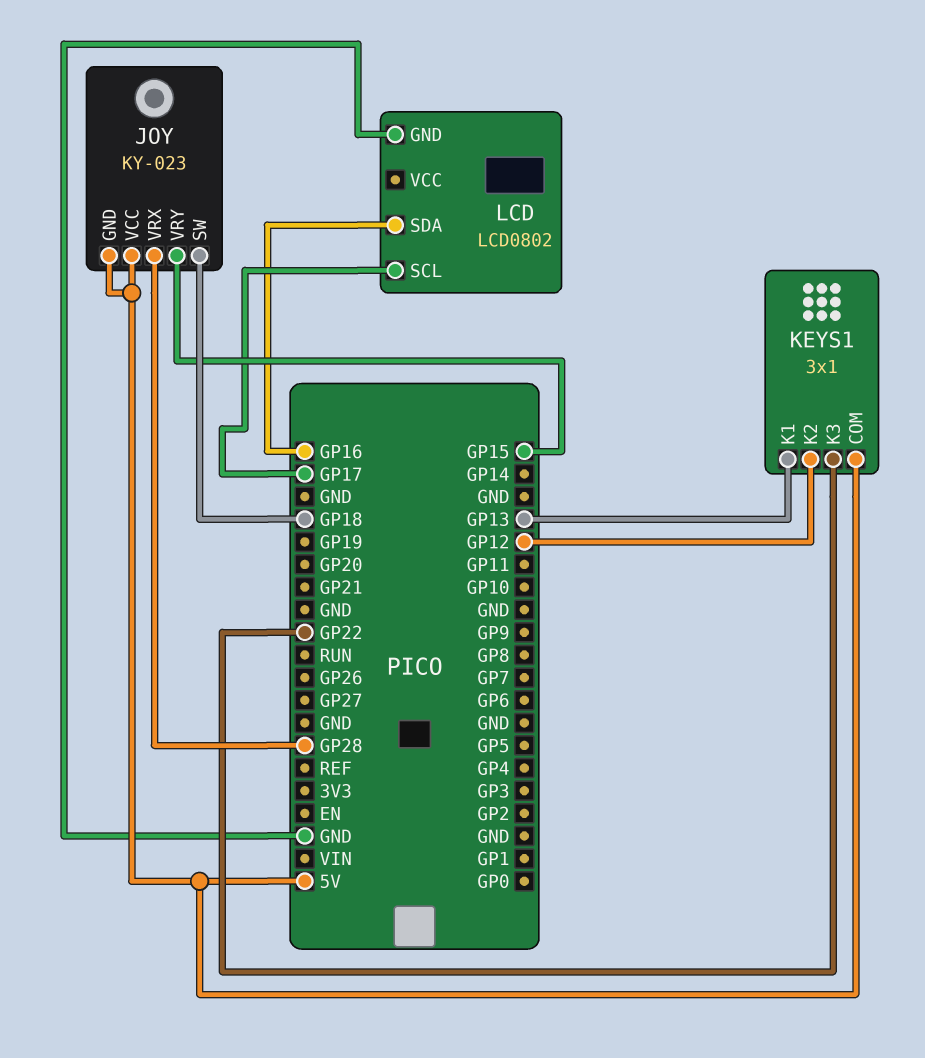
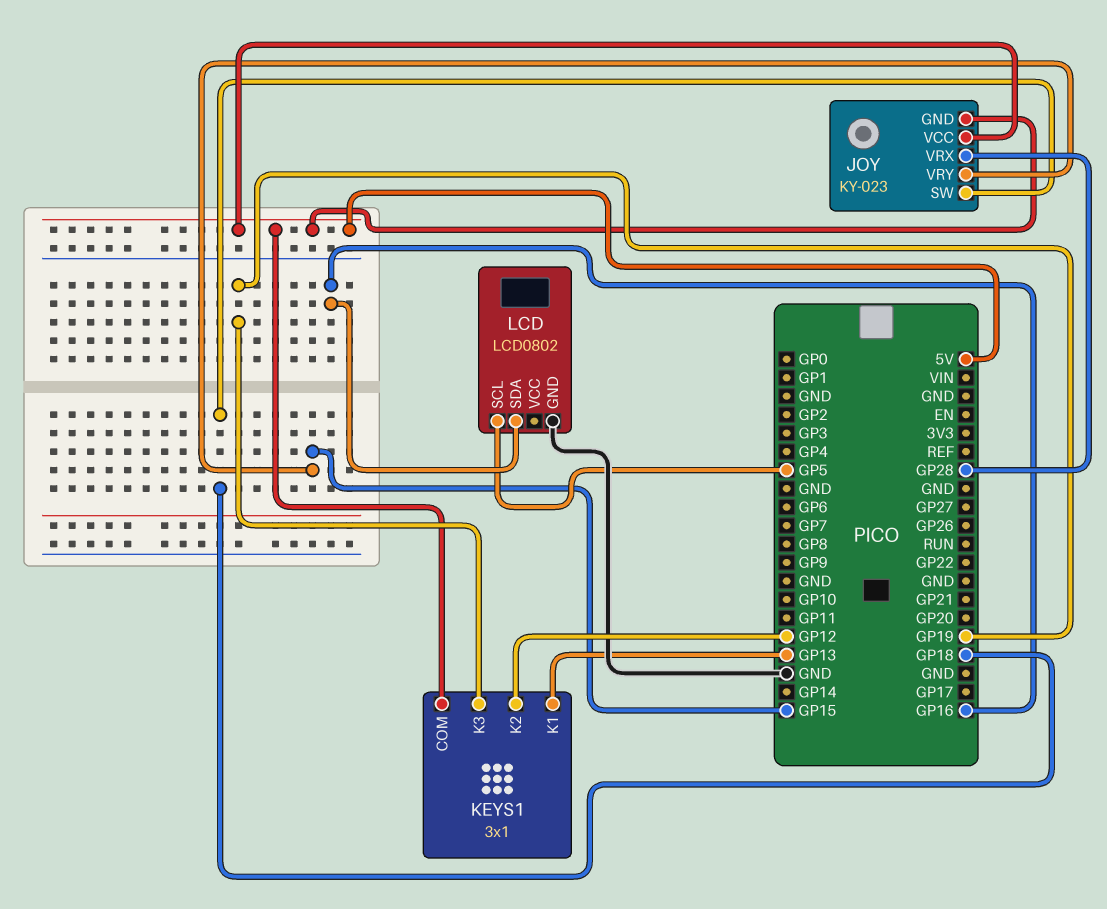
KEYS1 pin K3: GP22 -> GP19
LCD pin SCL: GP17 -> GP5

